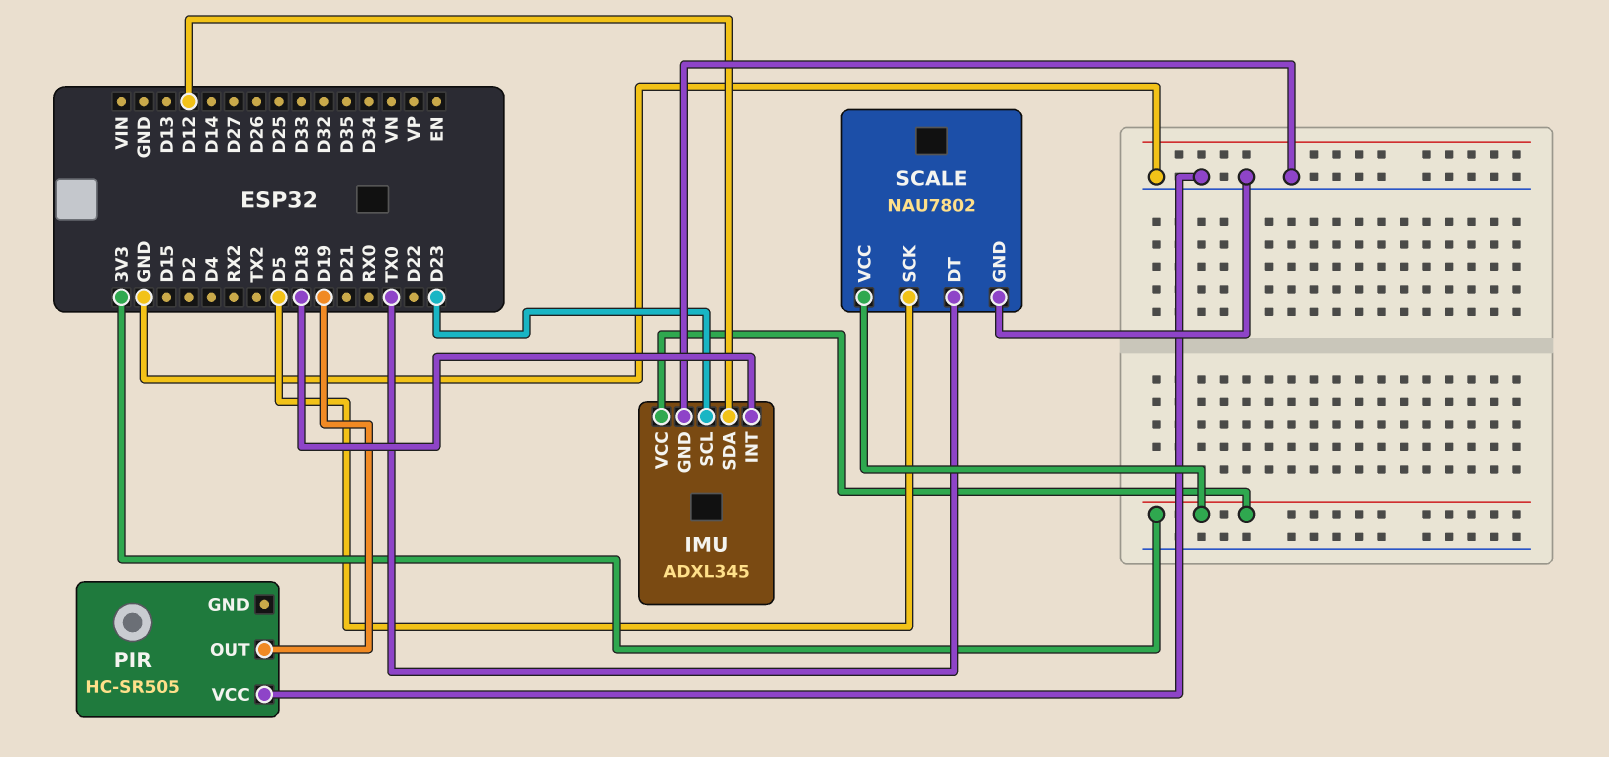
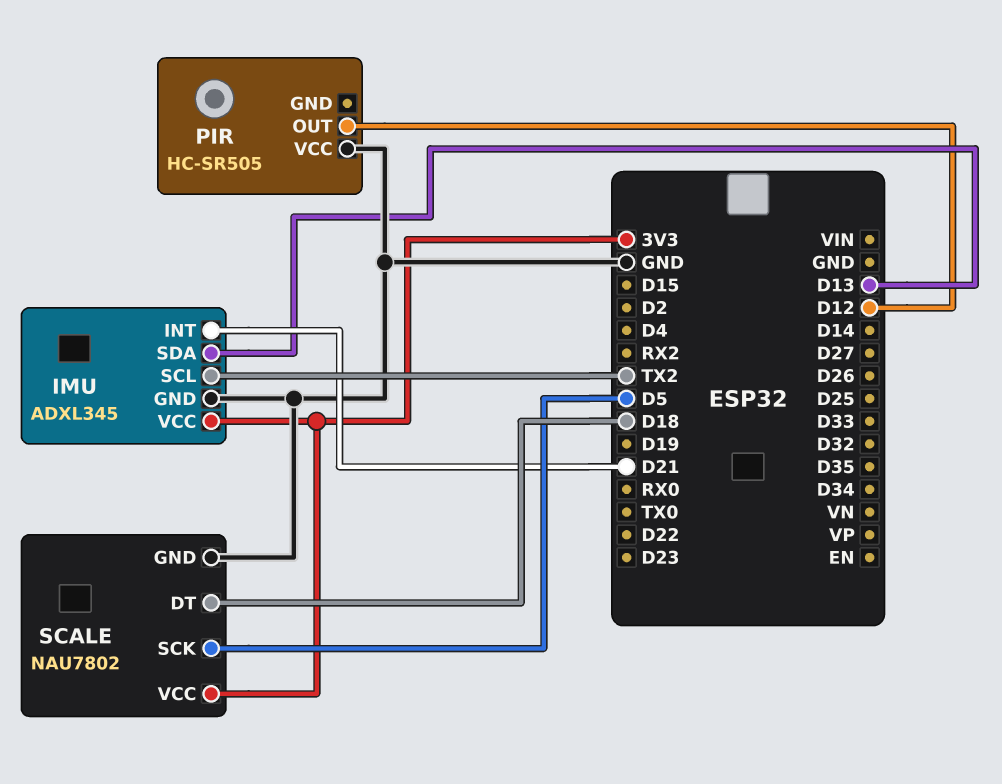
IMU pin INT: D18 -> D21
IMU pin SCL: D23 -> TX2
IMU pin SDA: D12 -> D13
PIR pin OUT: D19 -> D12
SCALE pin DT: TX0 -> D18

